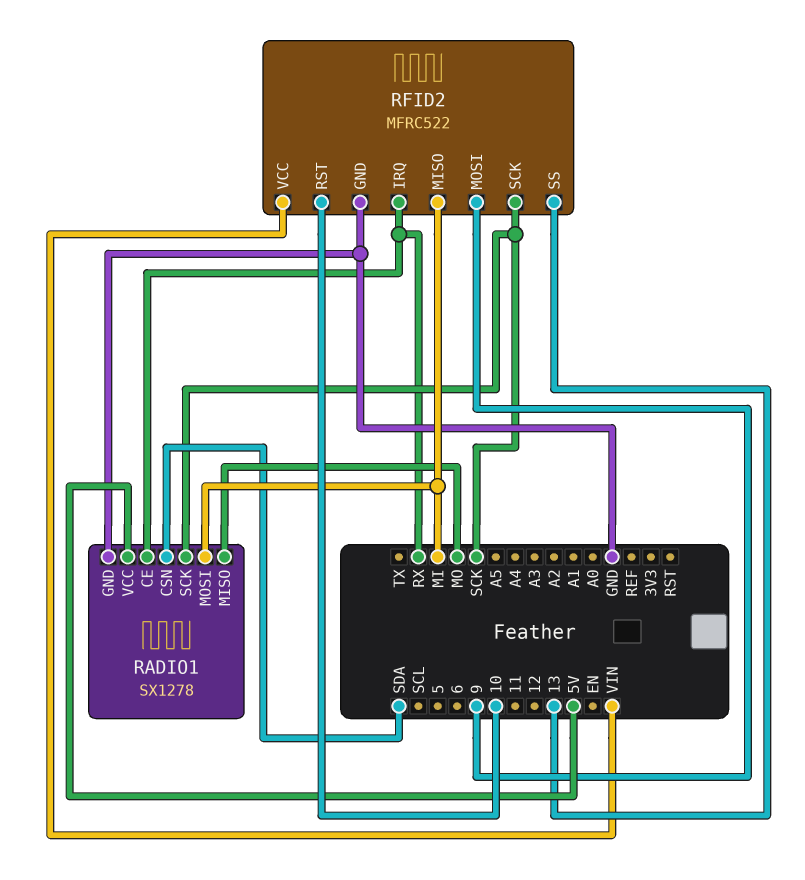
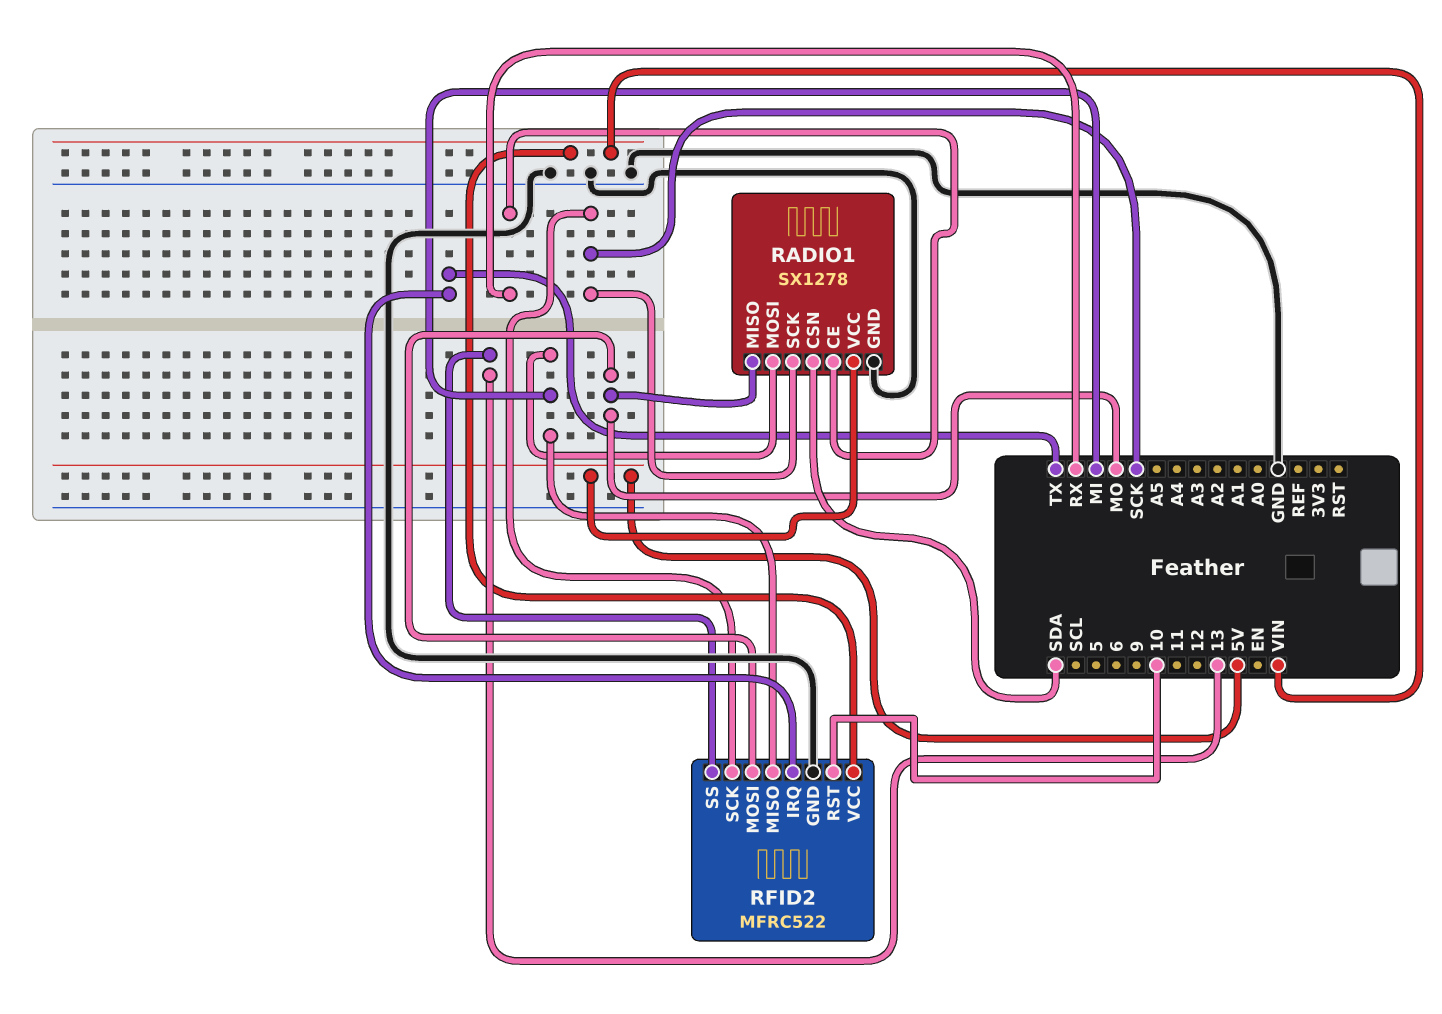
RFID2 pin IRQ: RX -> TX
RFID2 pin MOSI: 9 -> MO

